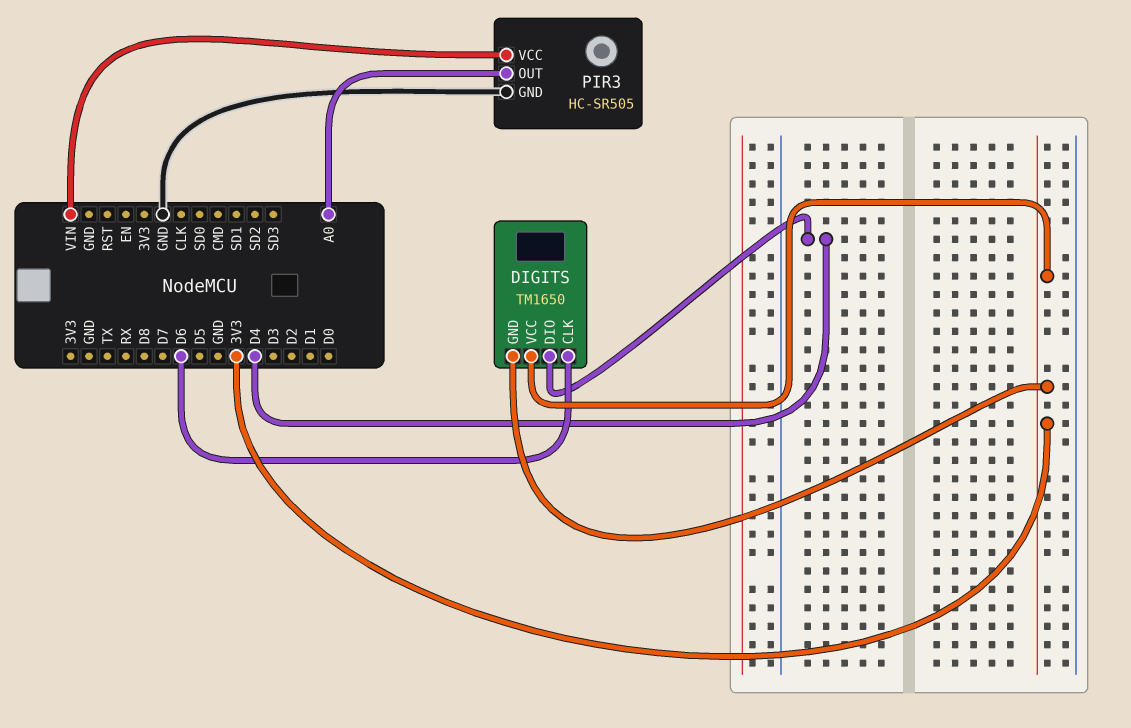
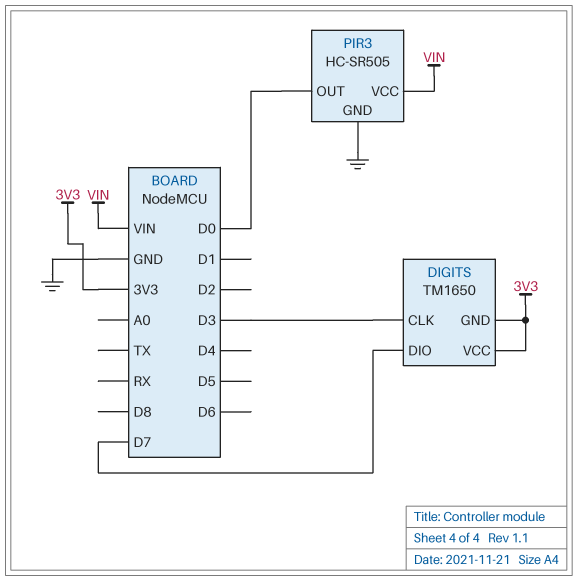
DIGITS pin CLK: D6 -> D3
DIGITS pin DIO: D4 -> D7
PIR3 pin OUT: A0 -> D0

